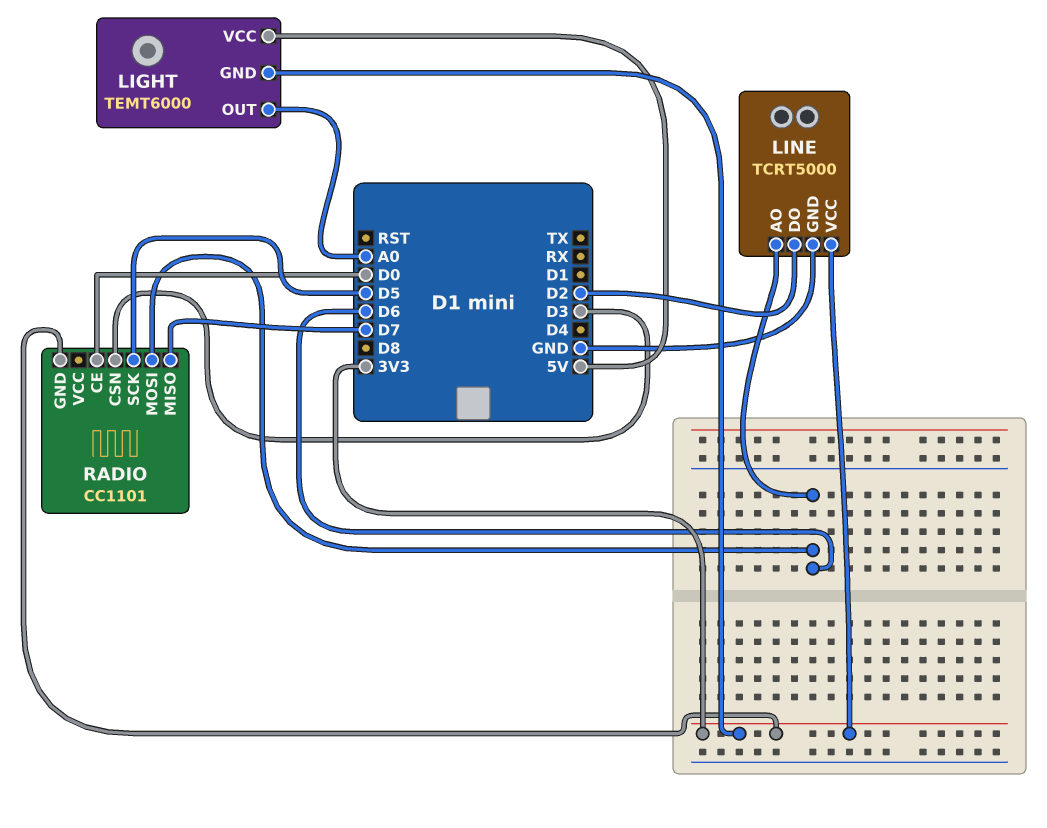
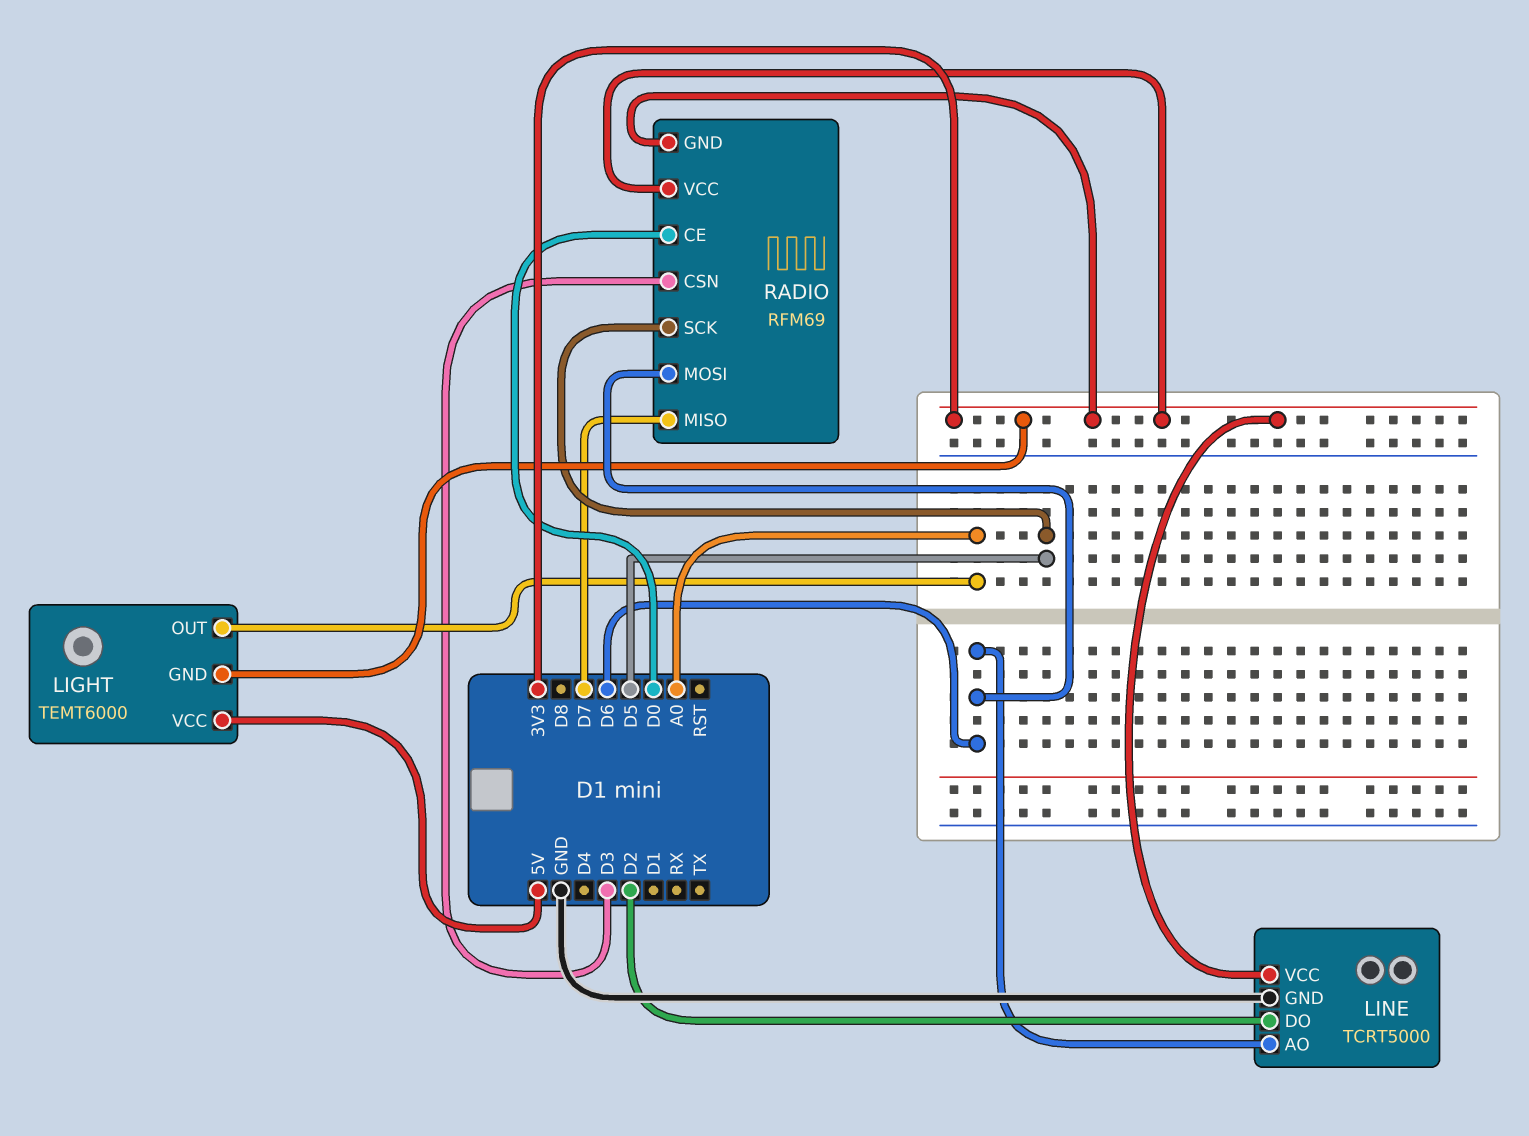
RADIO: CC1101 -> RFM69
RADIO pin VCC: none -> 3V3

